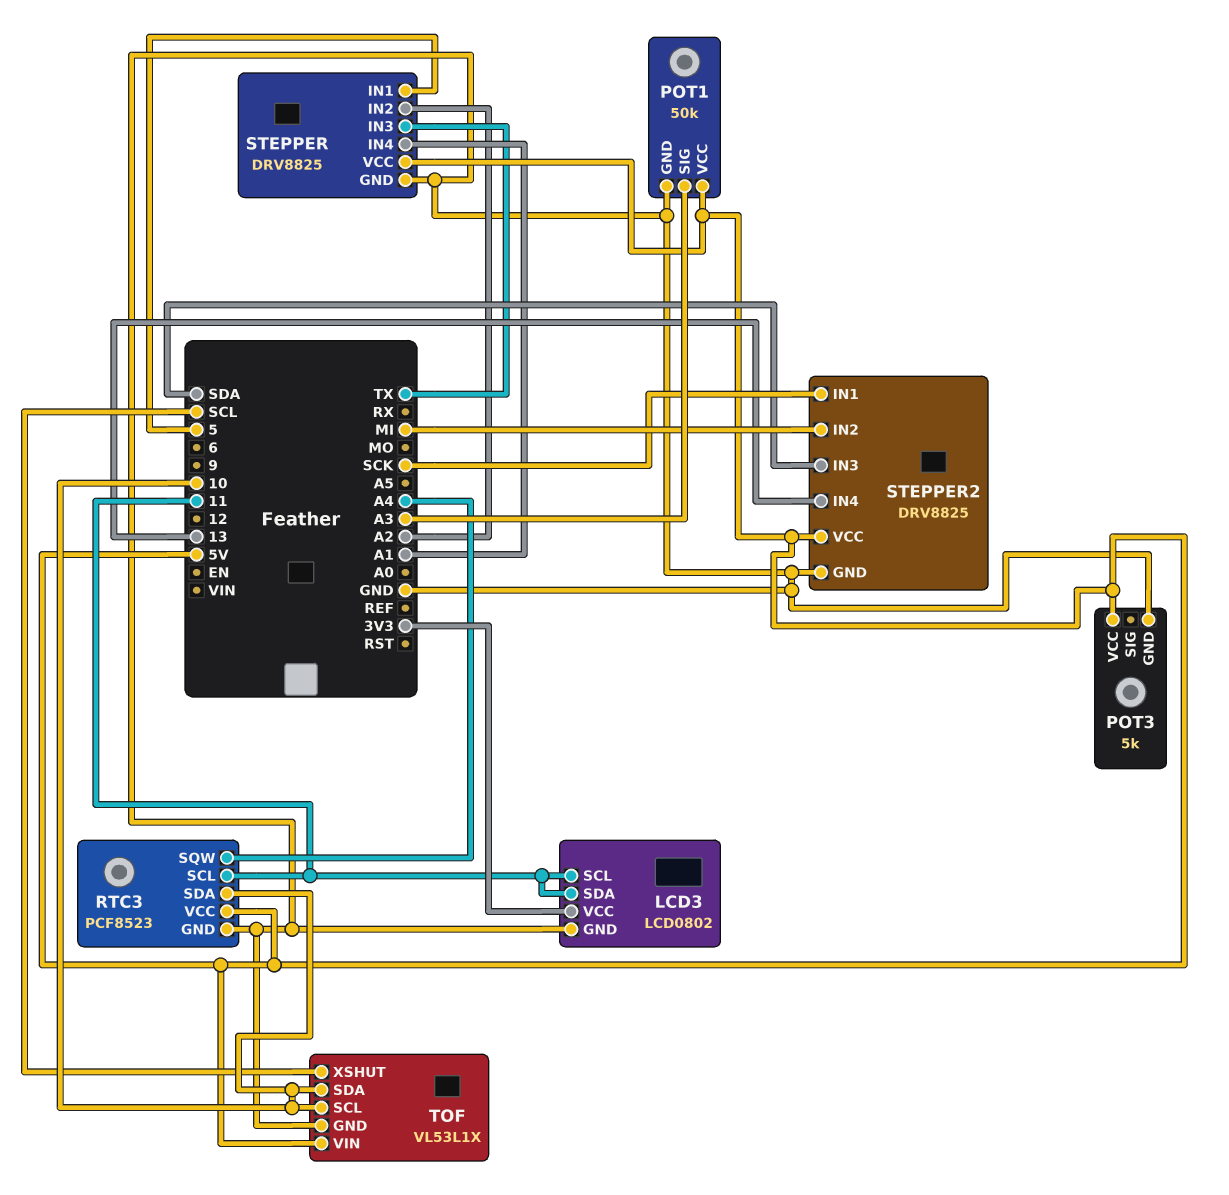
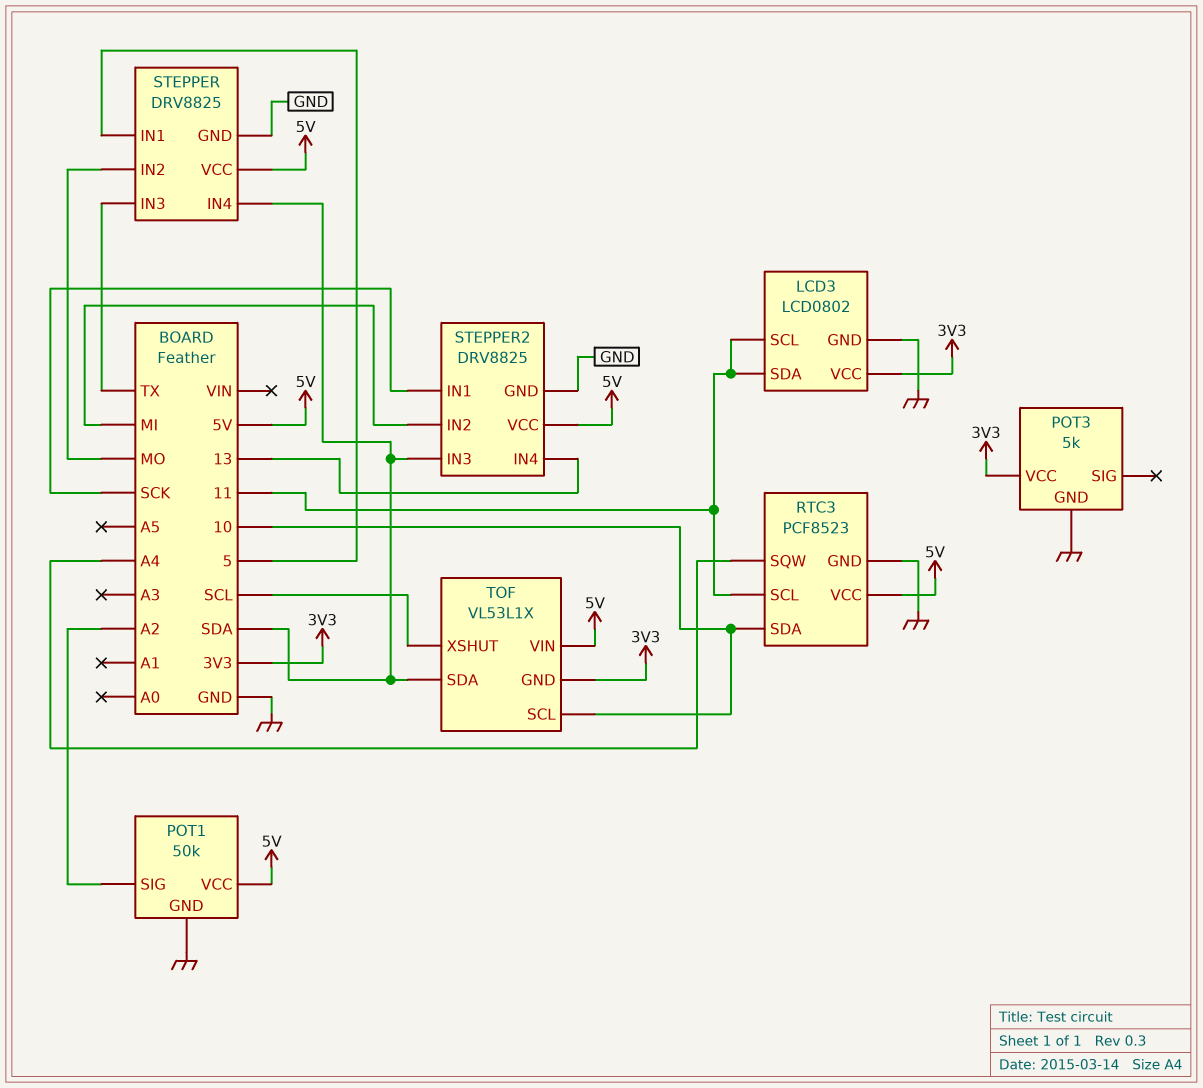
POT1 pin SIG: A3 -> A2
POT3 pin VCC: 5V -> 3V3
STEPPER pin IN2: A2 -> MO
STEPPER pin IN4: A1 -> SDA
TOF pin GND: GND -> 3V3
TOF pin SDA: 10 -> SDA

